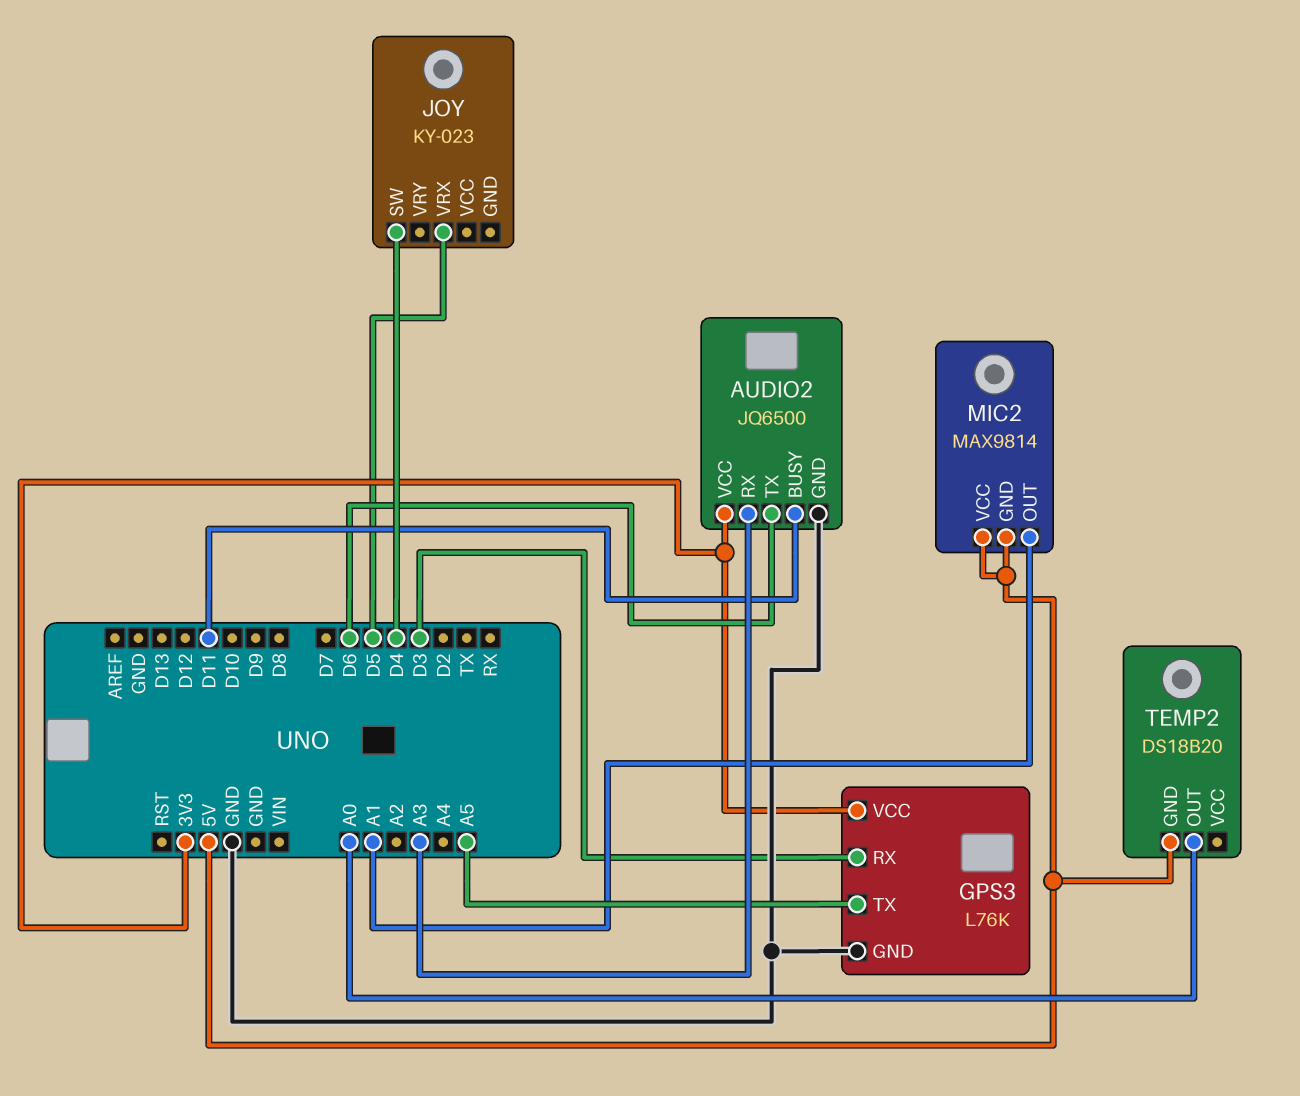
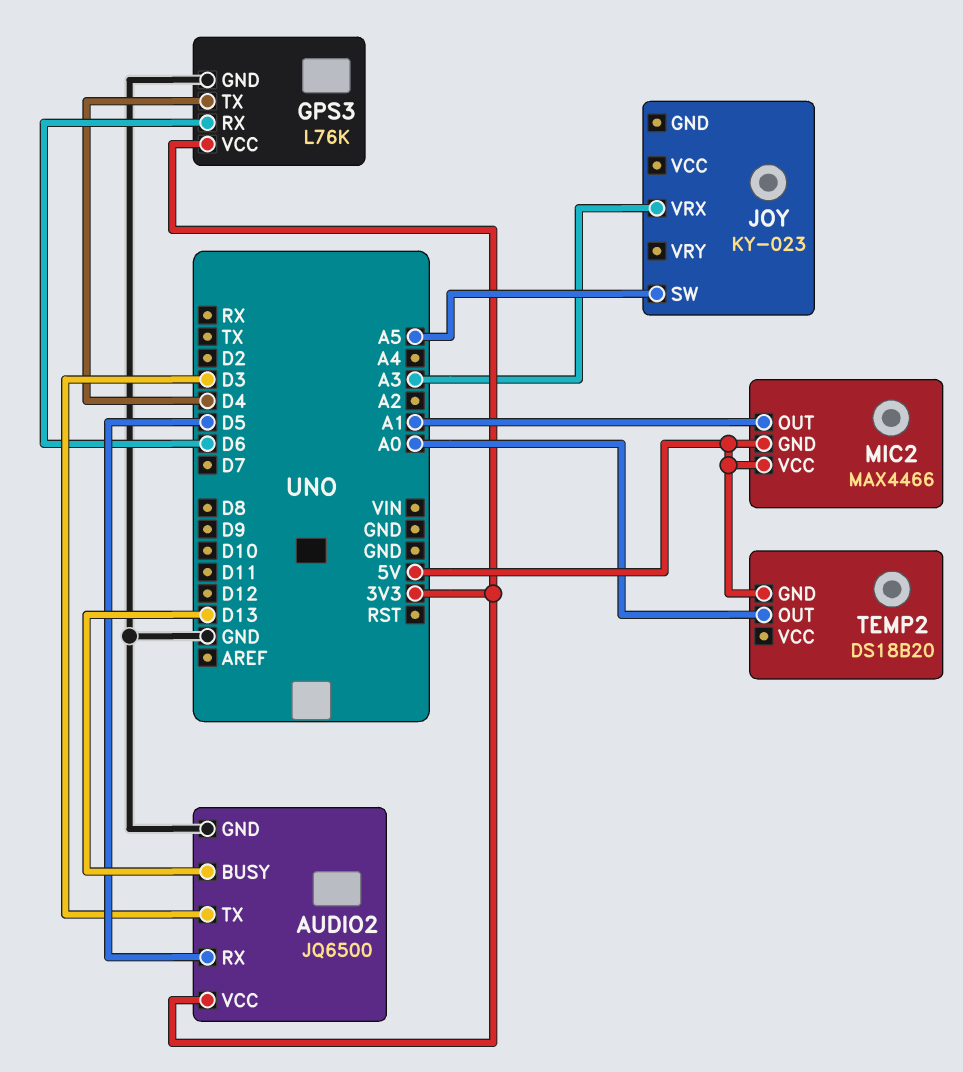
AUDIO2 pin BUSY: D11 -> D13
AUDIO2 pin RX: A3 -> D5
AUDIO2 pin TX: D6 -> D3
GPS3 pin RX: D3 -> D6
GPS3 pin TX: A5 -> D4
JOY pin SW: D4 -> A5
JOY pin VRX: D5 -> A3
MIC2: MAX9814 -> MAX4466

